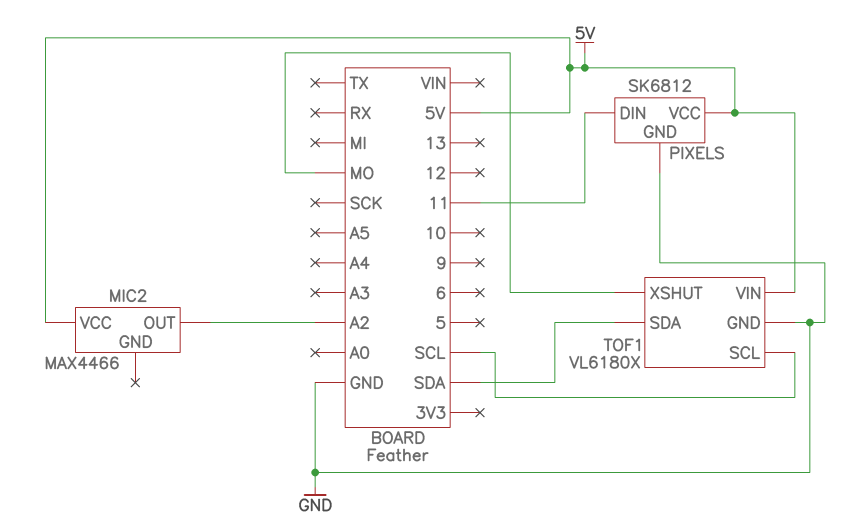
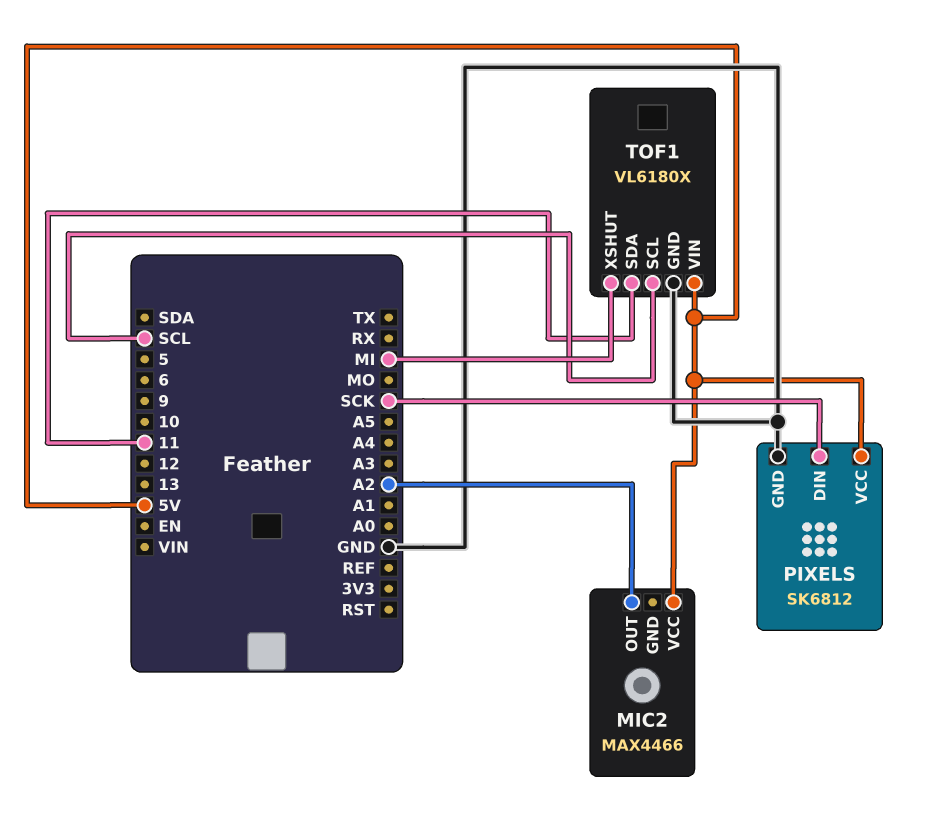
PIXELS pin DIN: 11 -> SCK
TOF1 pin SDA: SDA -> 11
TOF1 pin XSHUT: MO -> MI

